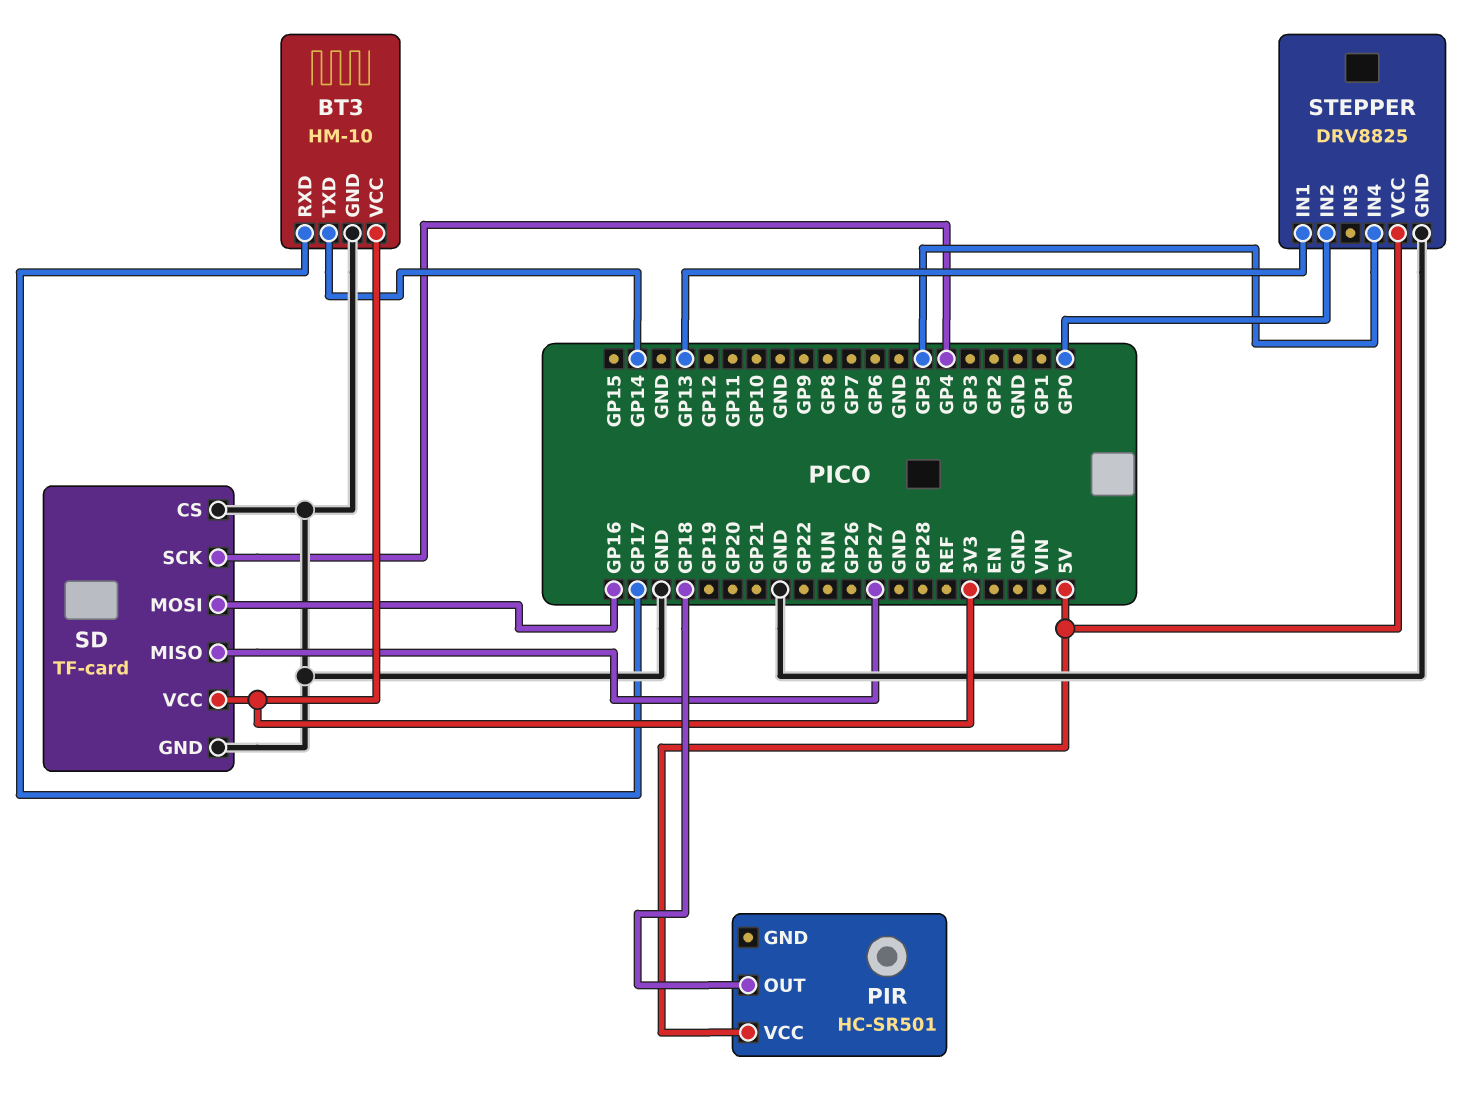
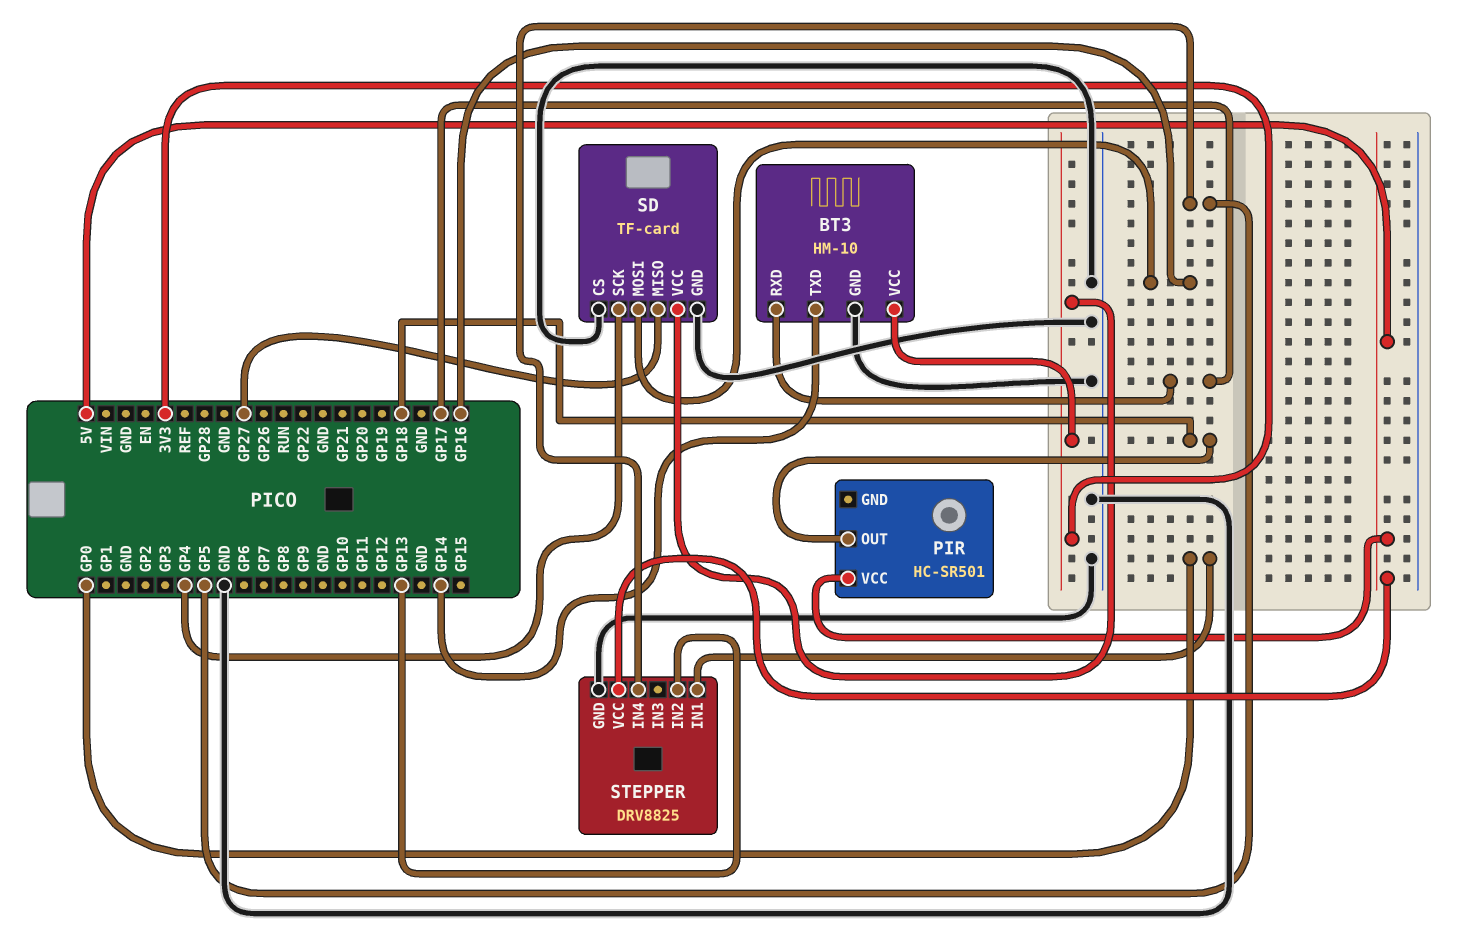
STEPPER pin IN1: GP13 -> GP0
STEPPER pin IN2: GP0 -> GP13

